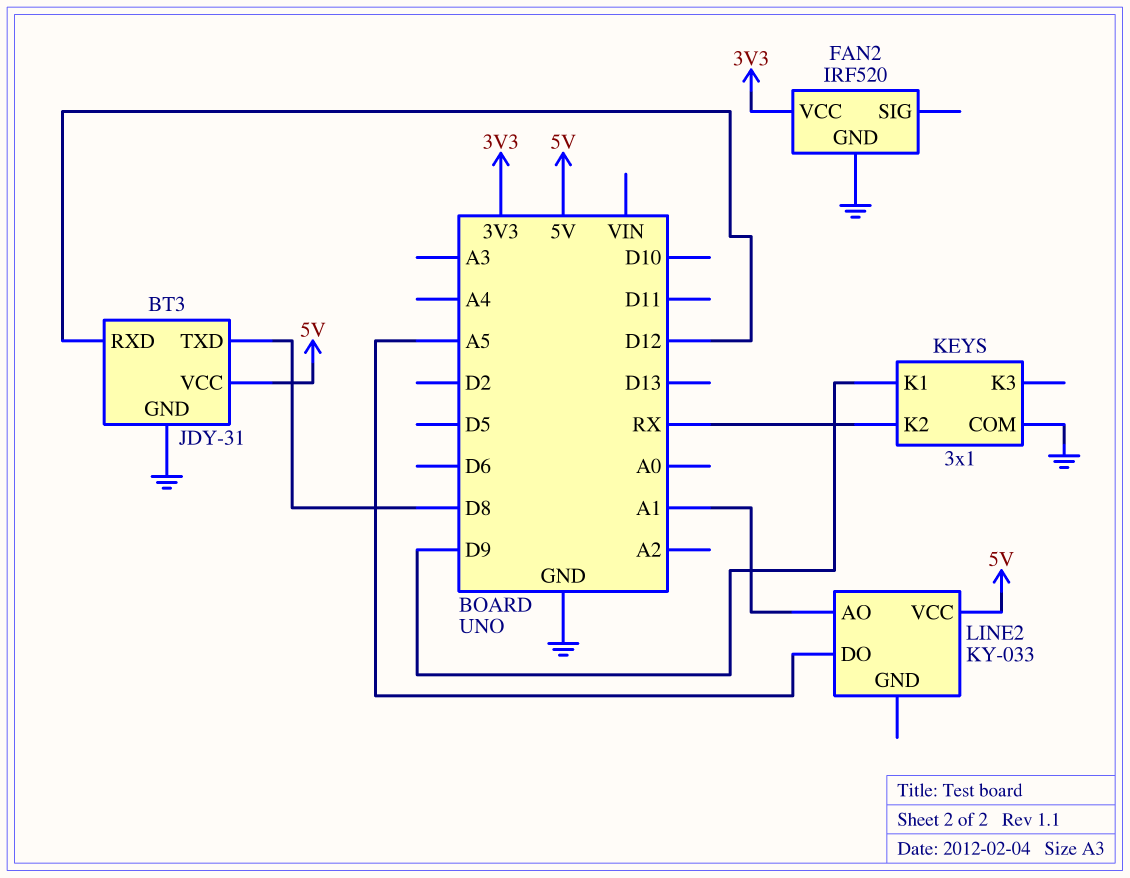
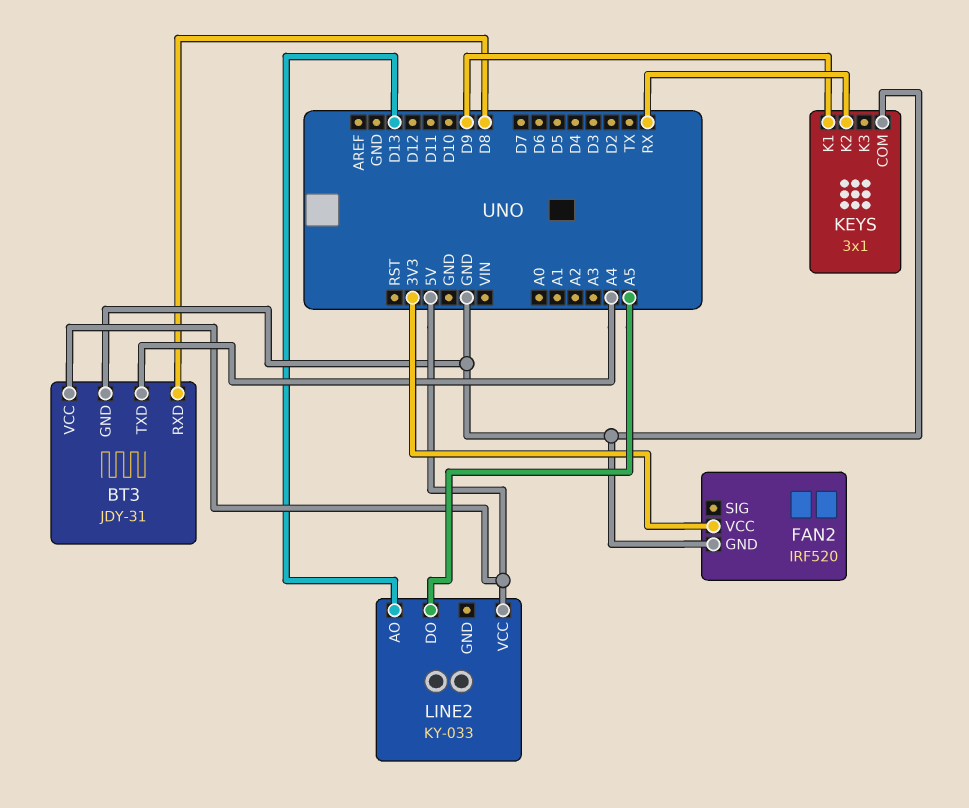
BT3 pin RXD: D12 -> D8
BT3 pin TXD: D8 -> A4
LINE2 pin AO: A1 -> D13

